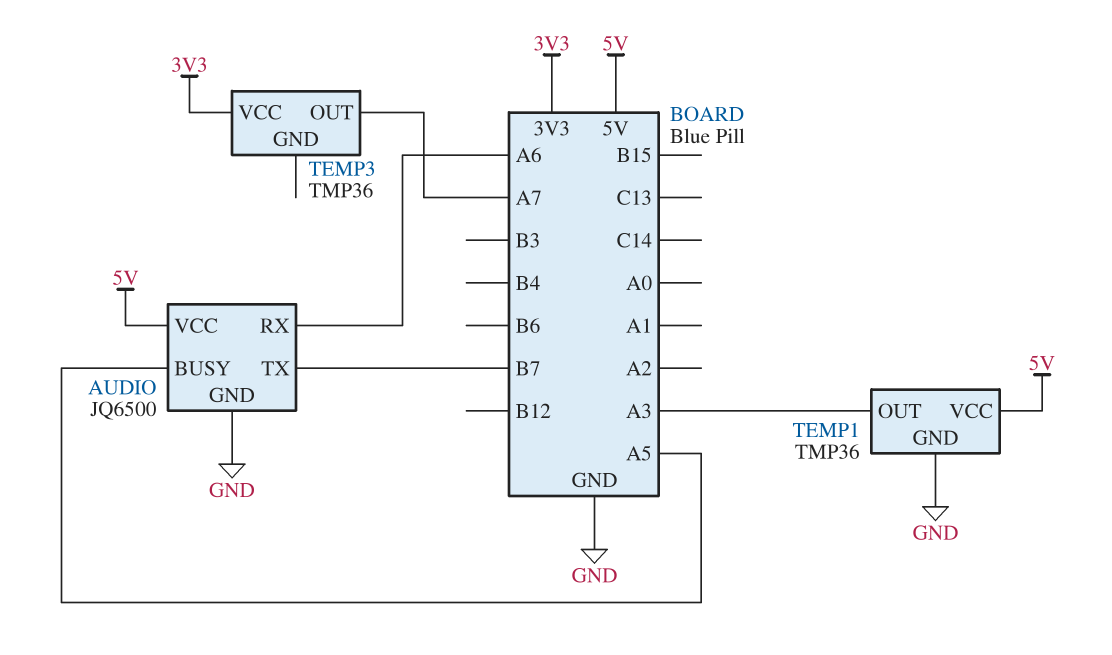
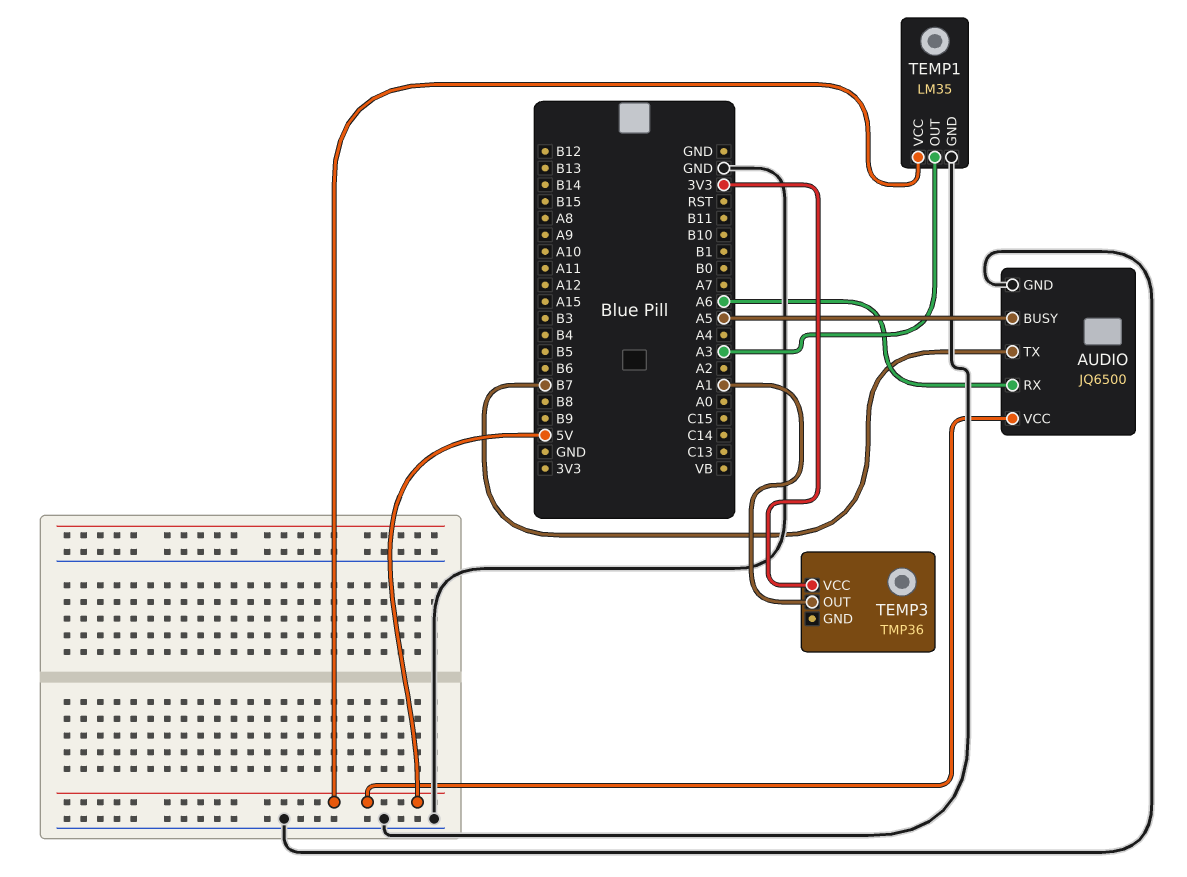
TEMP1: TMP36 -> LM35
TEMP3 pin OUT: A7 -> A1

